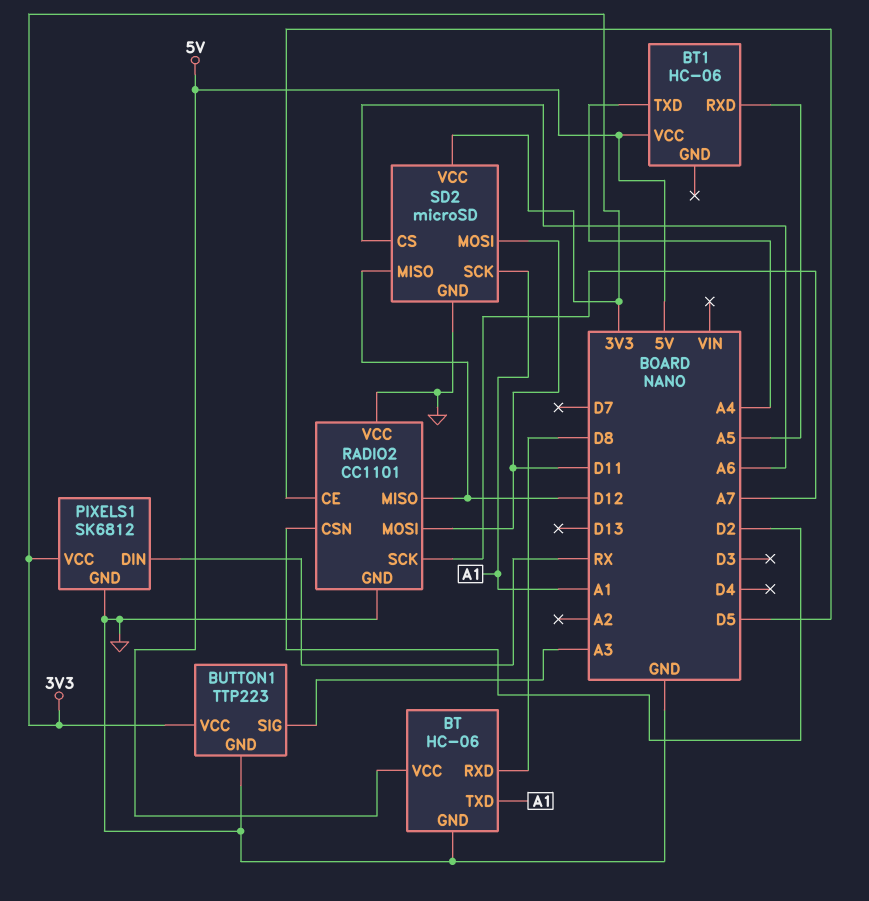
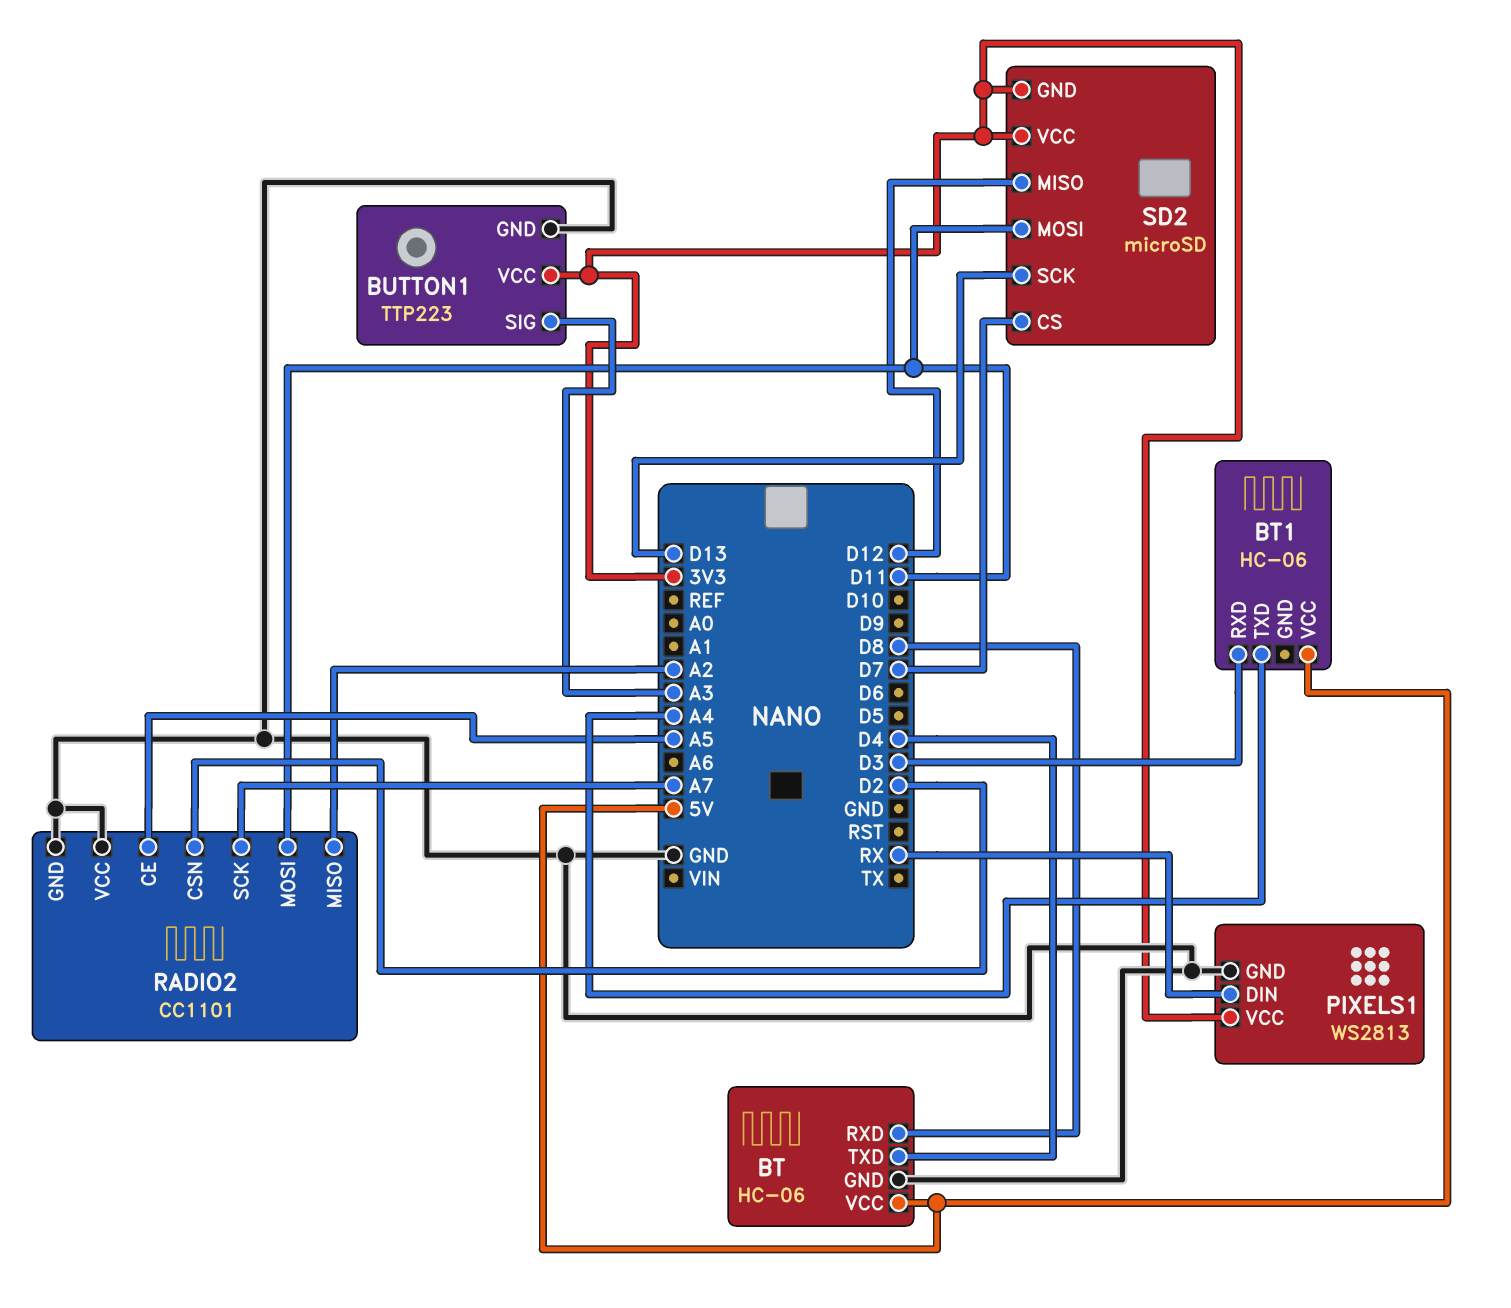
BT pin TXD: A1 -> D4
BT1 pin RXD: A5 -> D3
PIXELS1: SK6812 -> WS2813
RADIO2 pin CE: D5 -> A5
RADIO2 pin MISO: D12 -> A2
SD2 pin CS: A6 -> D7
SD2 pin GND: GND -> 3V3
SD2 pin SCK: A1 -> D13

